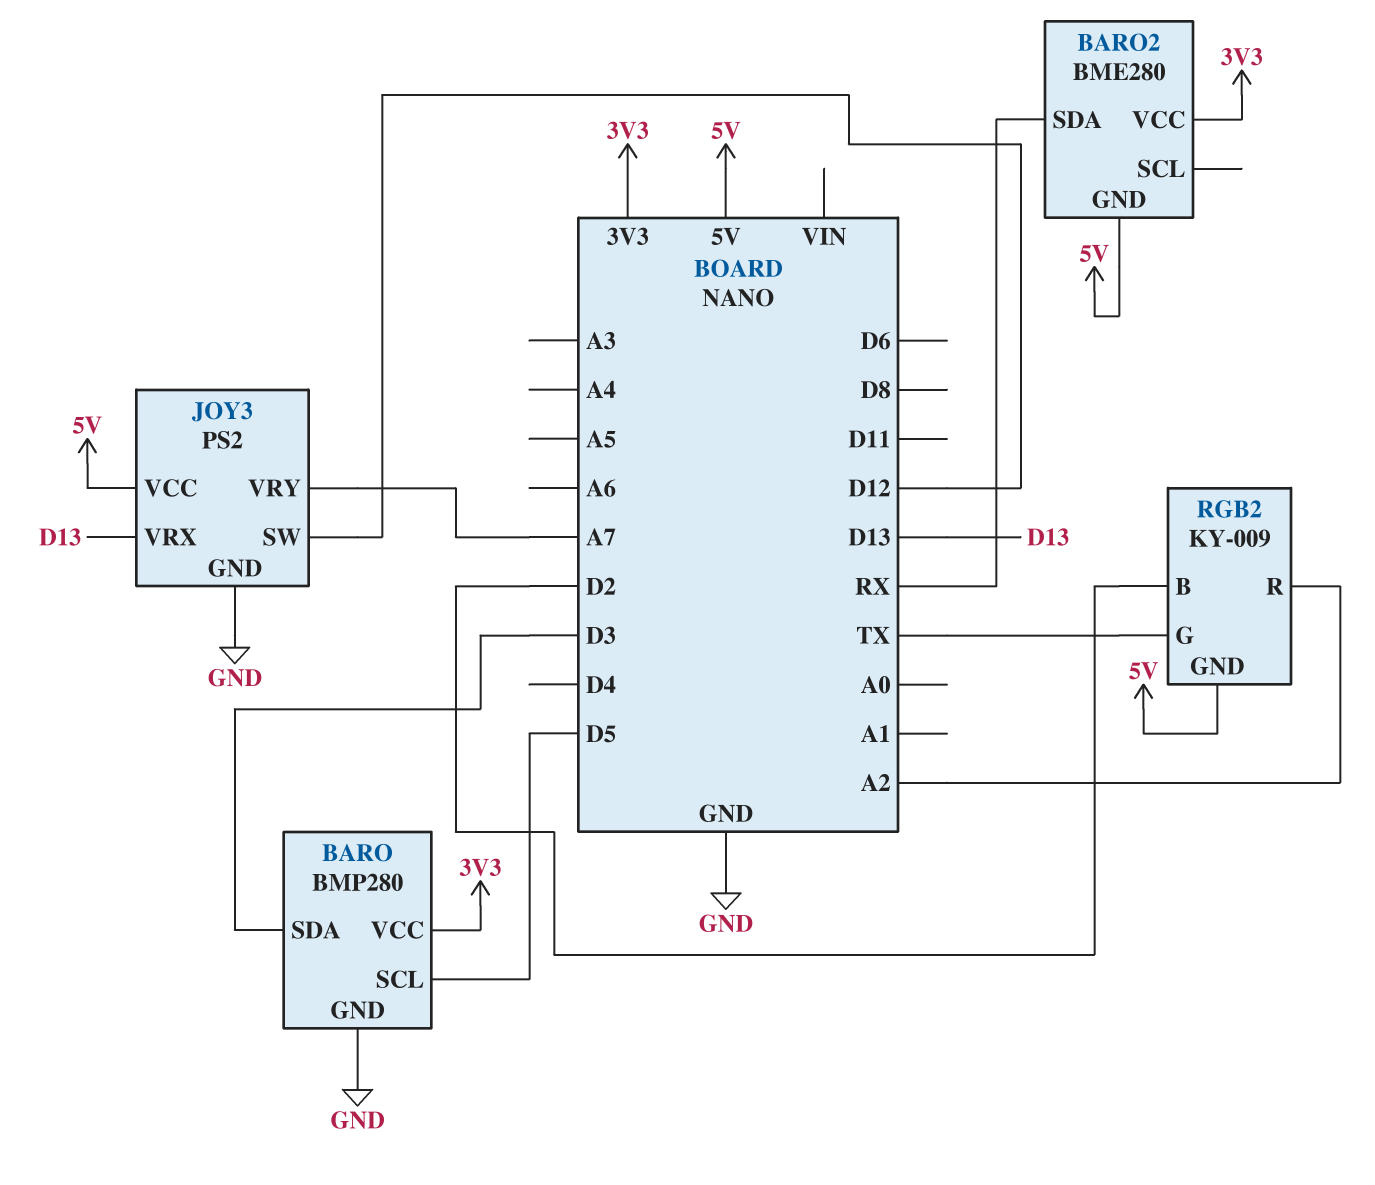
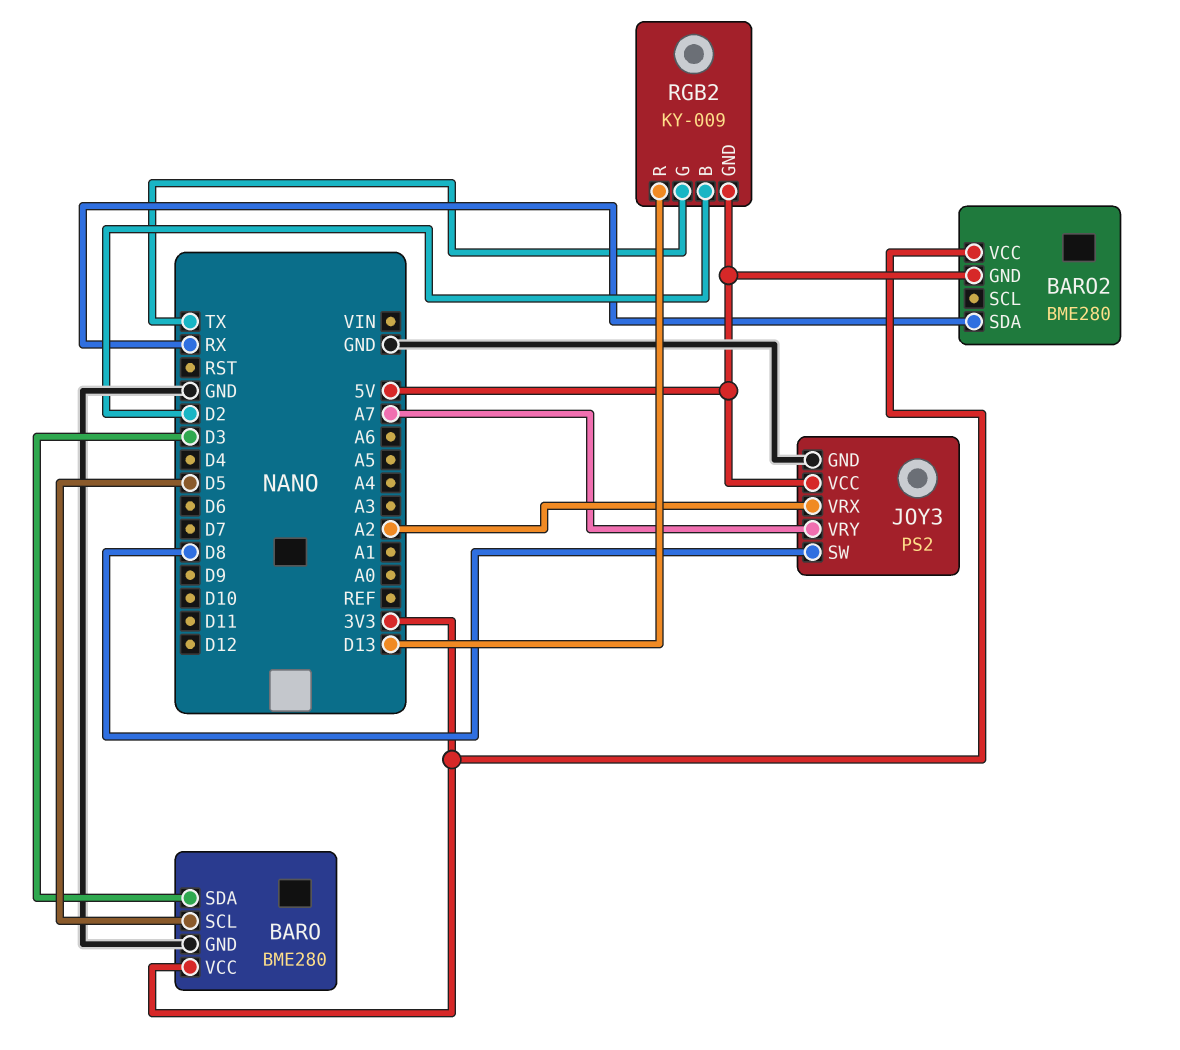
BARO: BMP280 -> BME280
JOY3 pin SW: D12 -> D8
JOY3 pin VRX: D13 -> A2
RGB2 pin R: A2 -> D13

